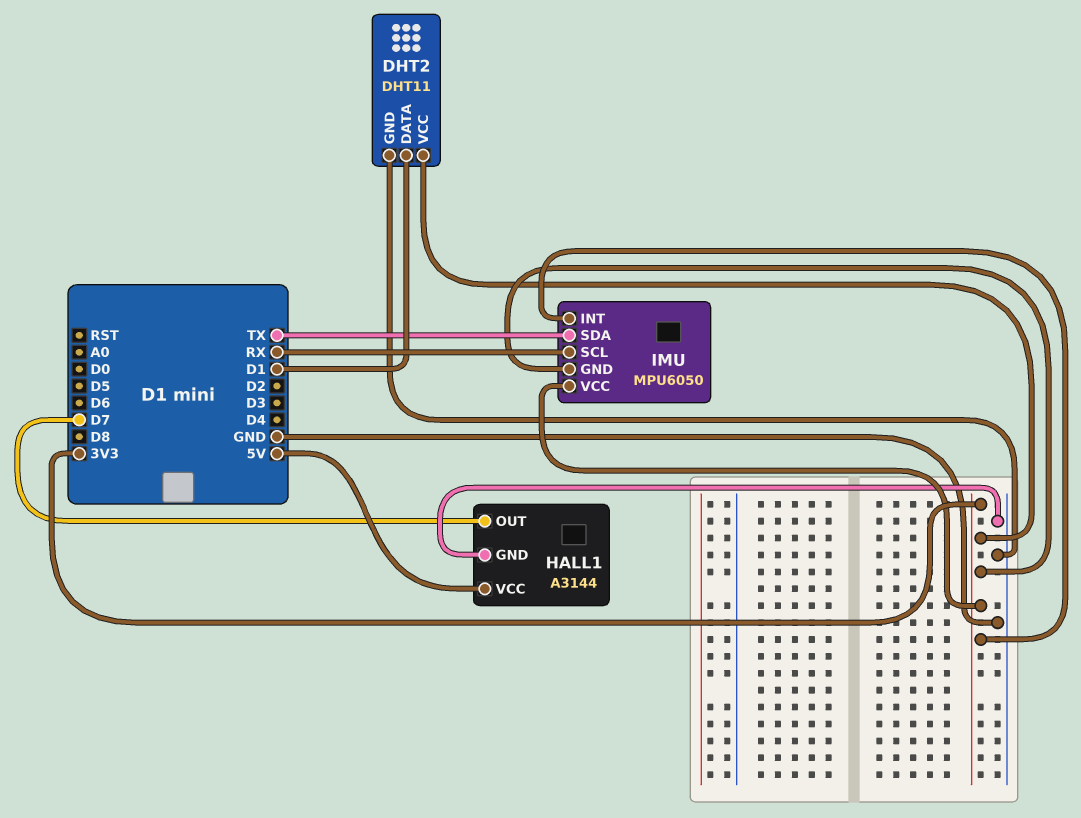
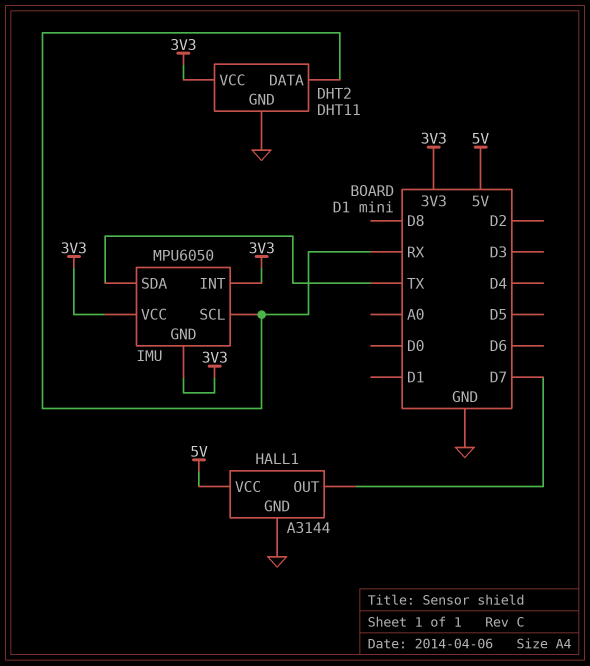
DHT2 pin DATA: D1 -> RX

